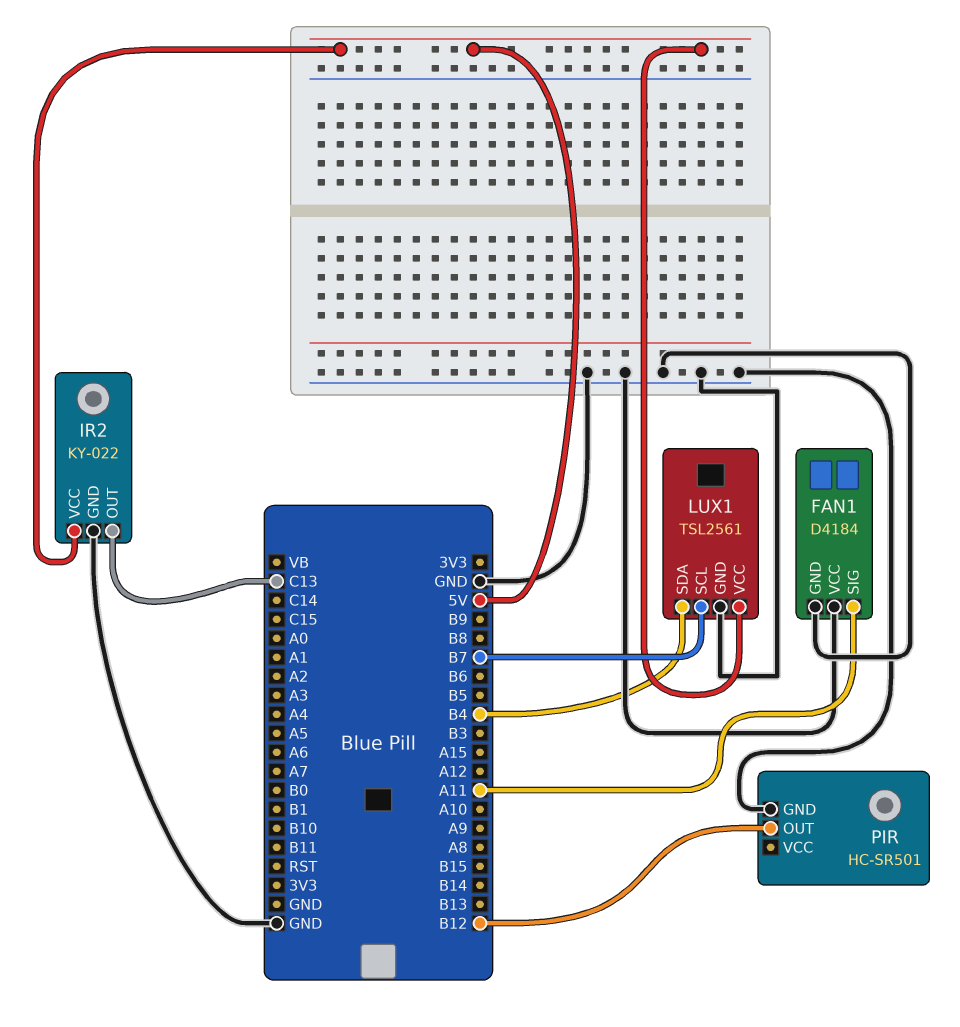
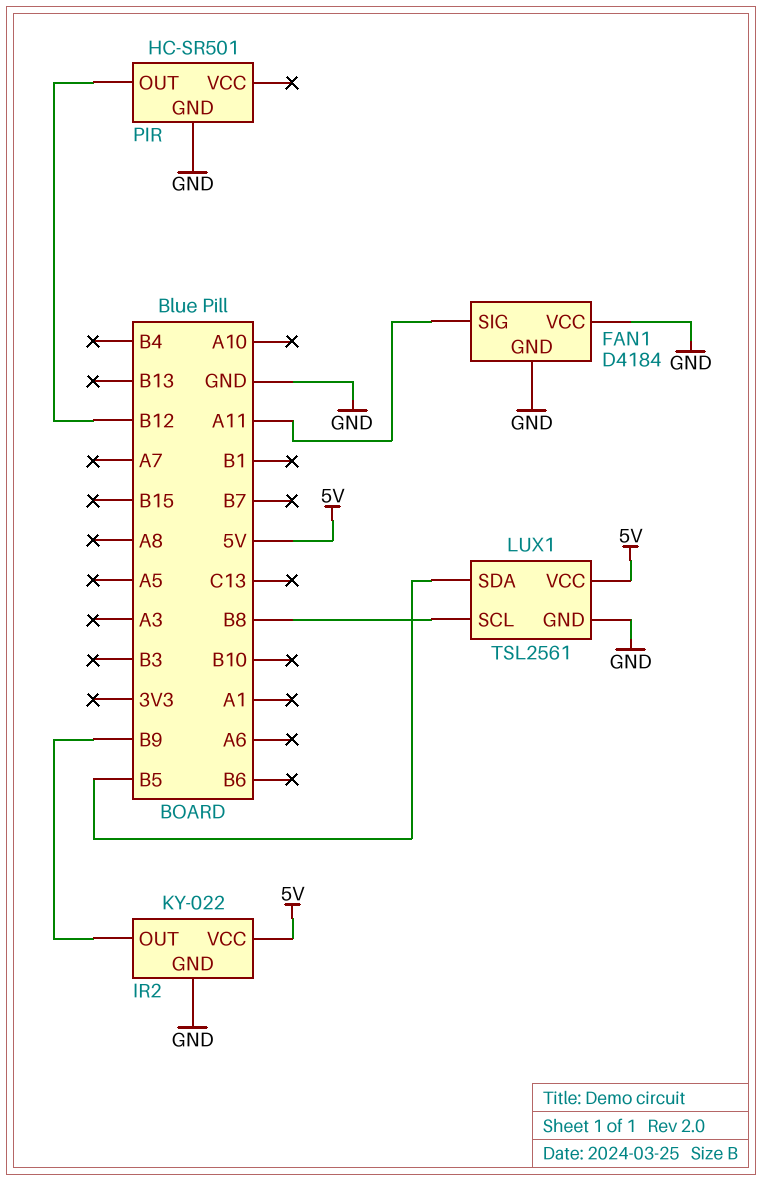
IR2 pin OUT: C13 -> B9
LUX1 pin SCL: B7 -> B8
LUX1 pin SDA: B4 -> B5

